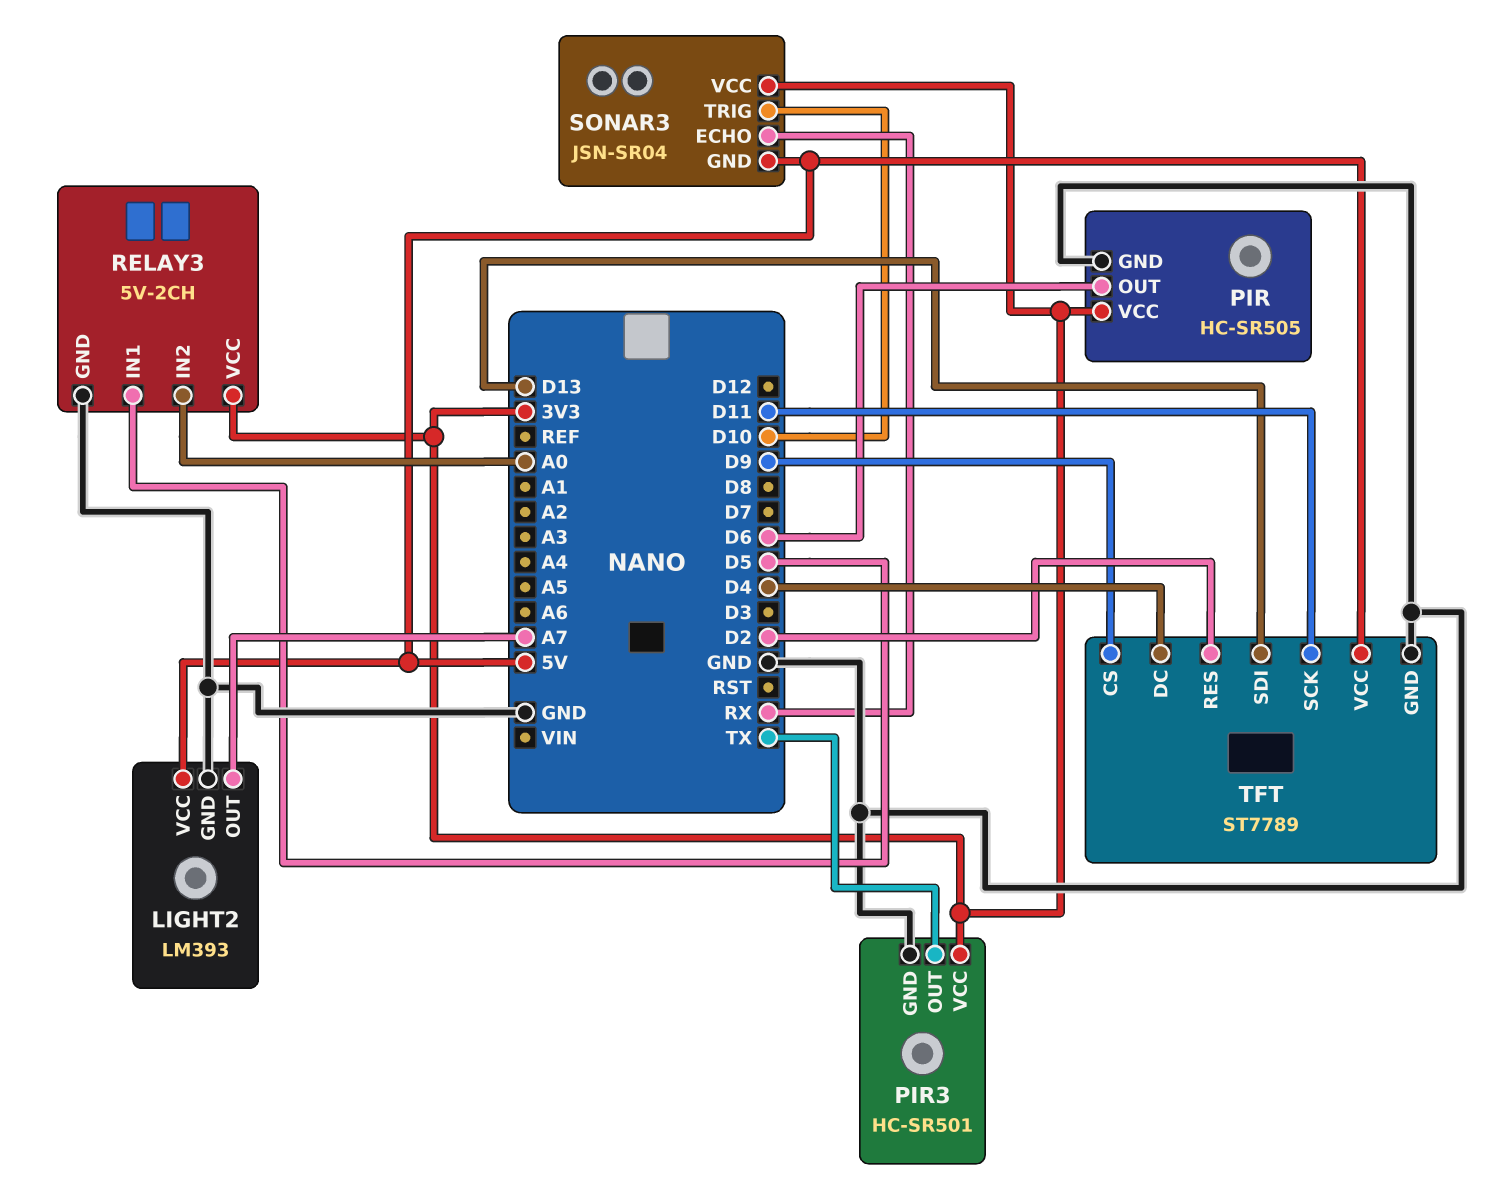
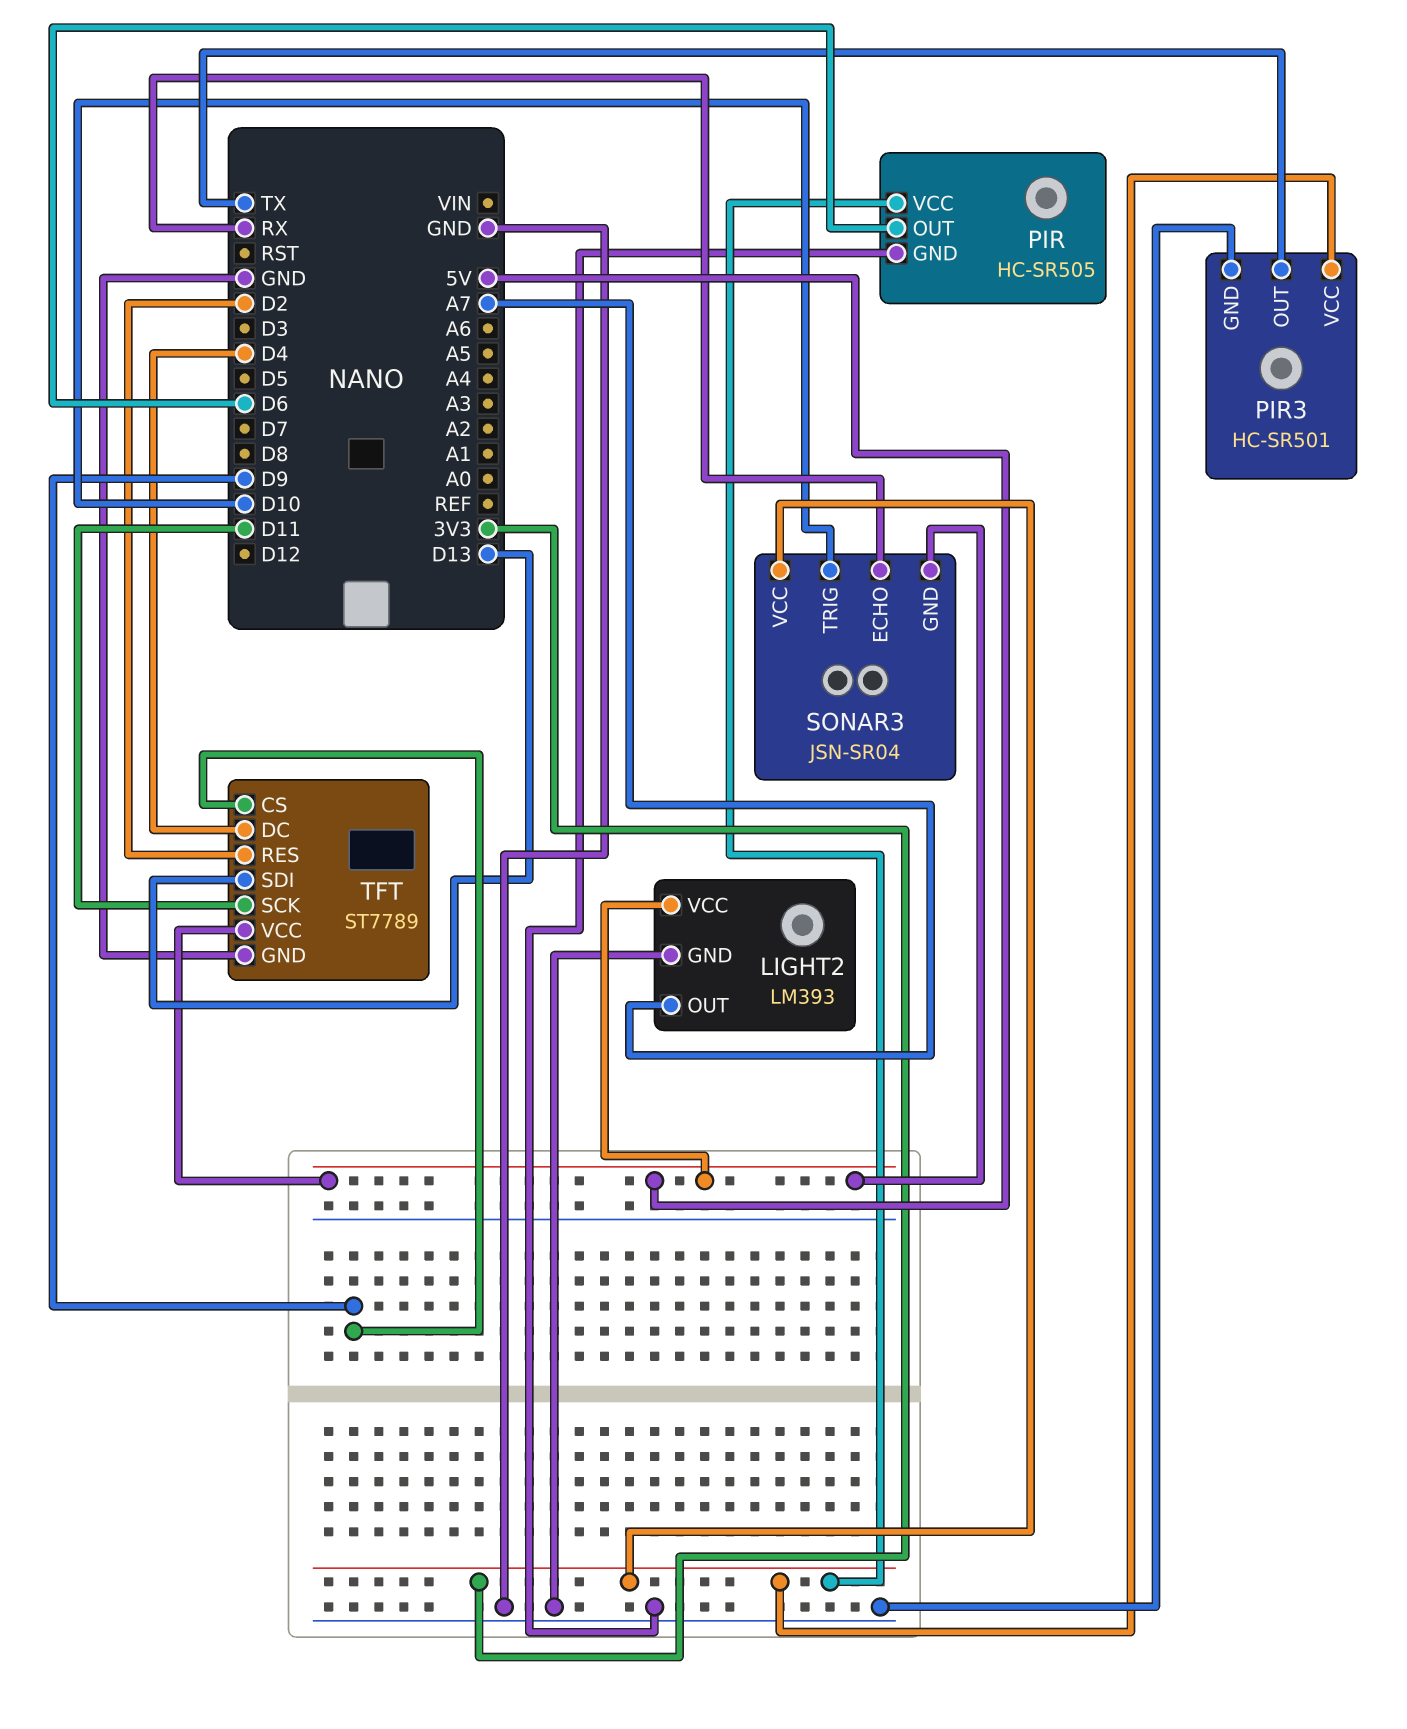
RELAY3: 5V-2CH -> none
RELAY3 pin GND: GND -> none
RELAY3 pin IN1: D5 -> none
RELAY3 pin IN2: A0 -> none
RELAY3 pin VCC: 3V3 -> none

